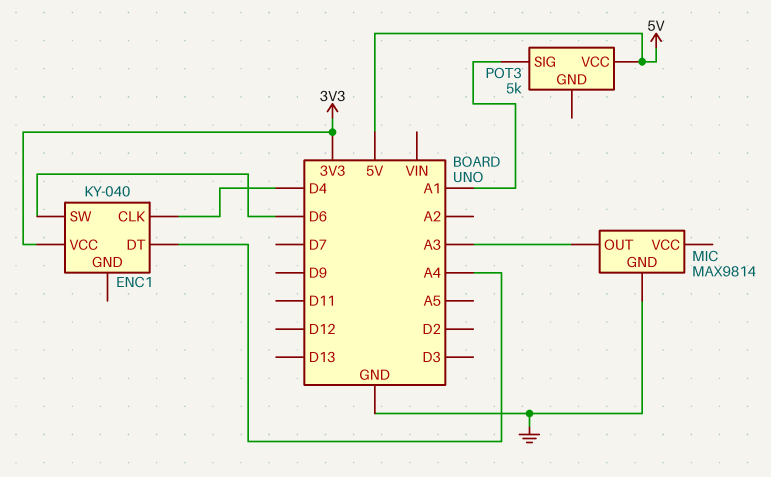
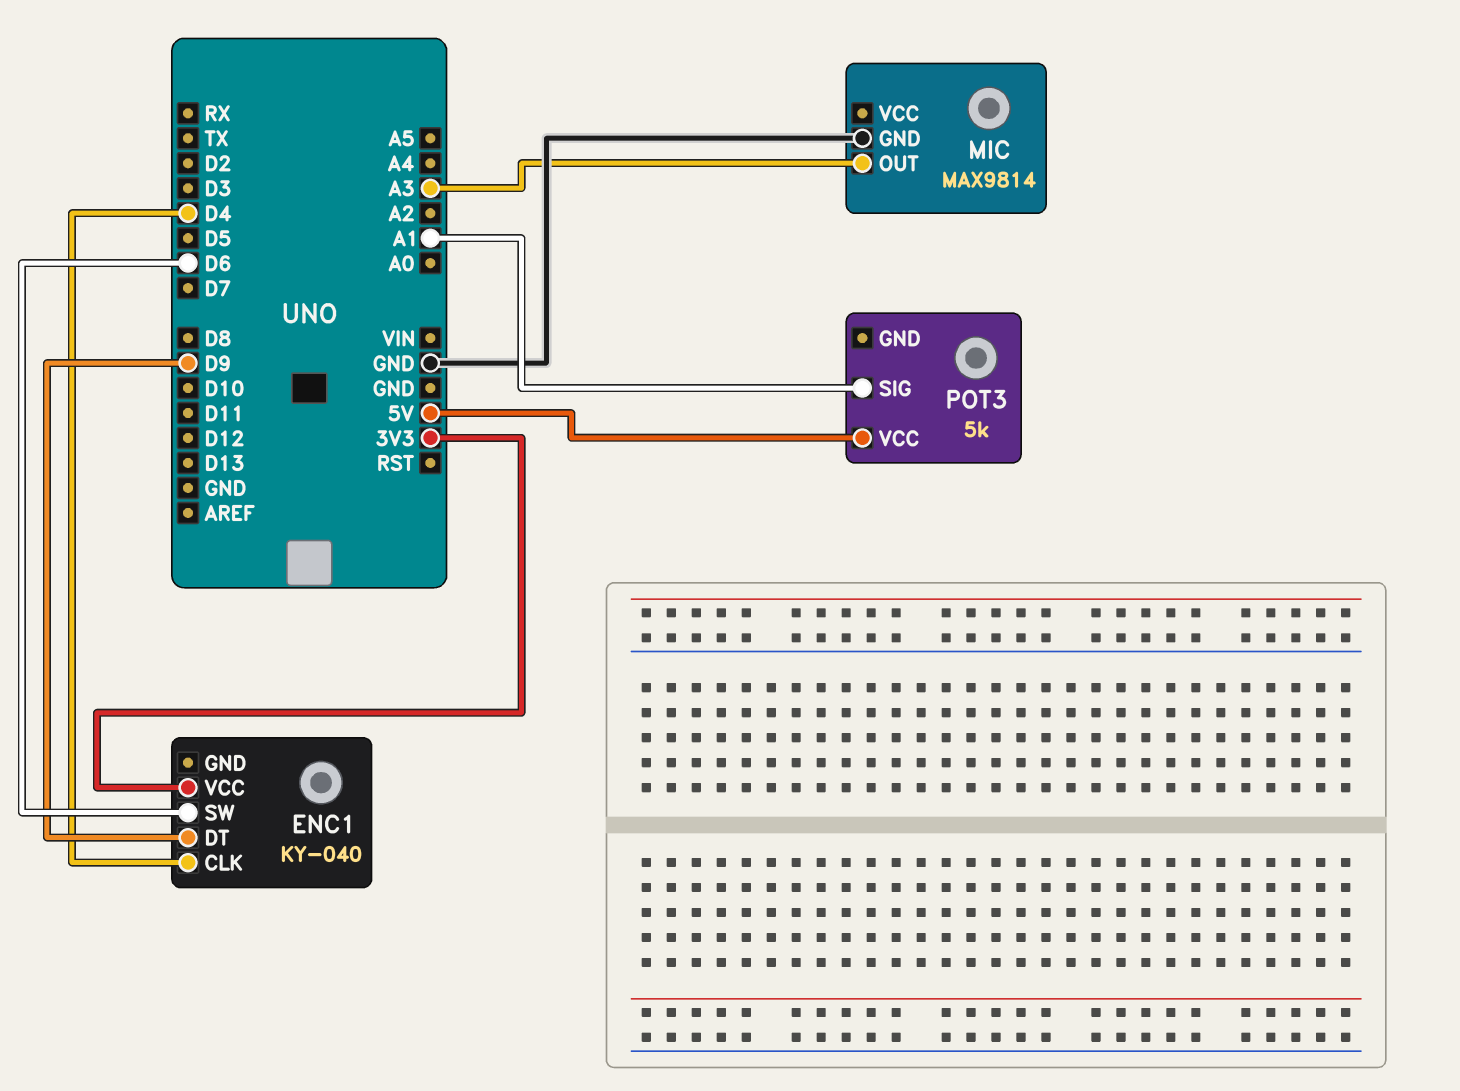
ENC1 pin DT: A4 -> D9

